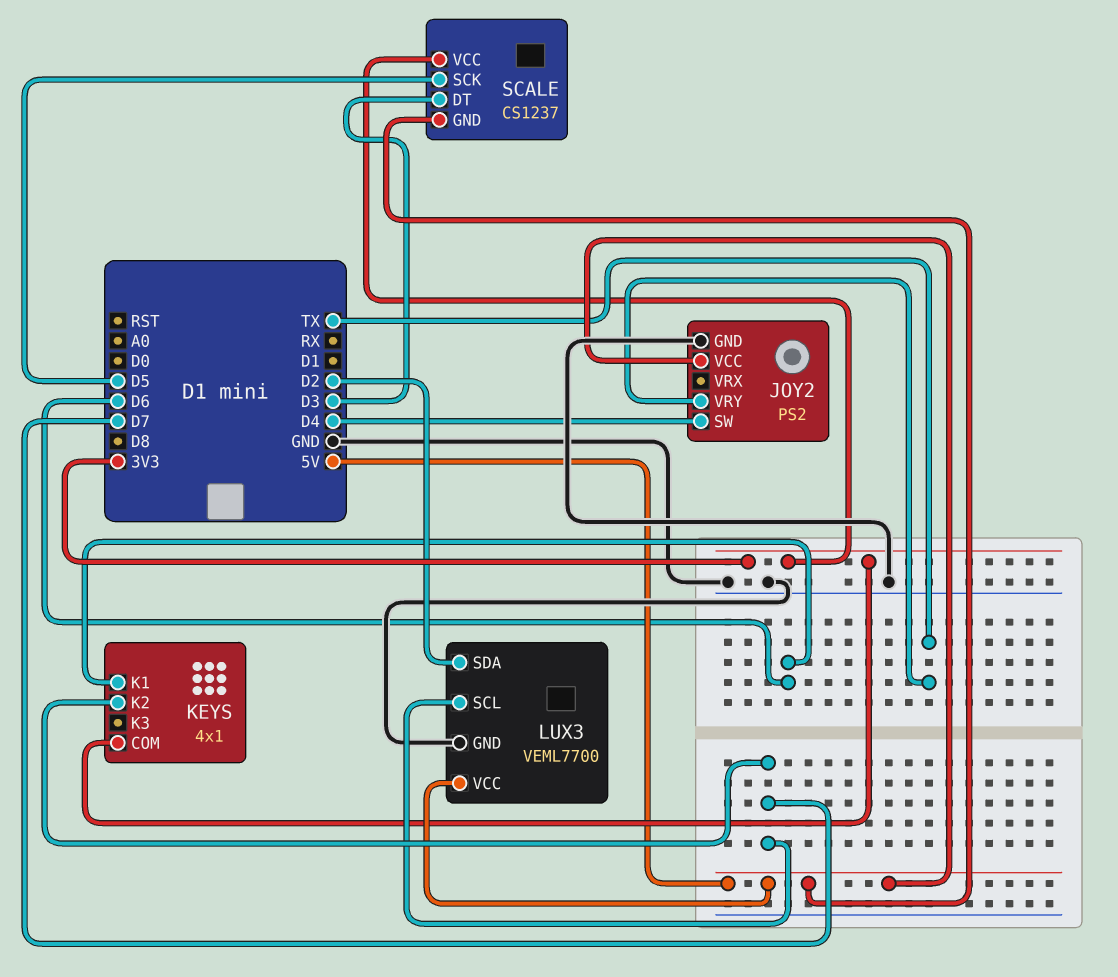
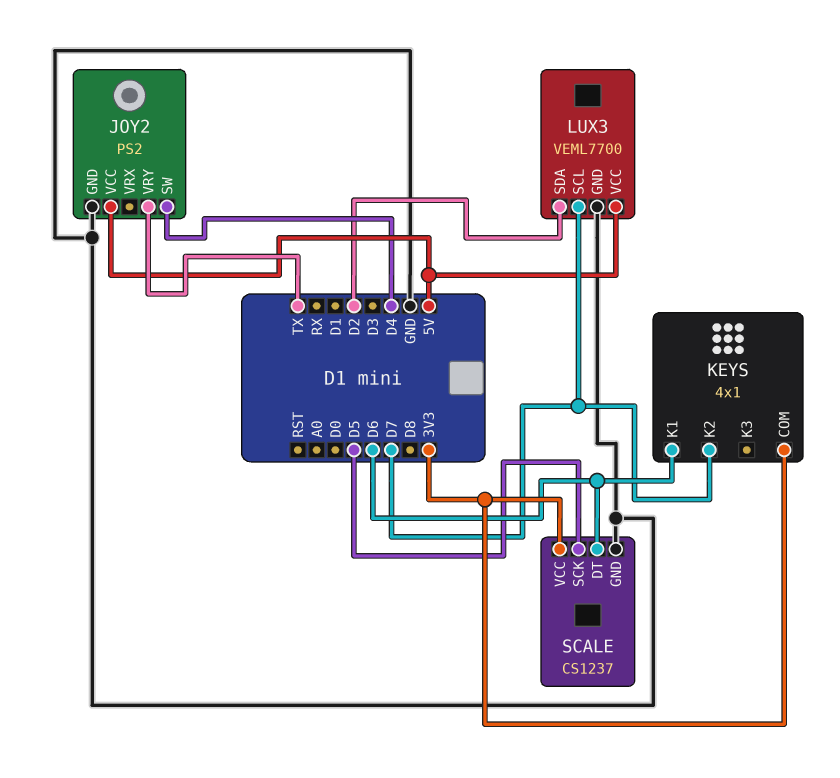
SCALE pin DT: D3 -> D6
SCALE pin GND: 5V -> GND

